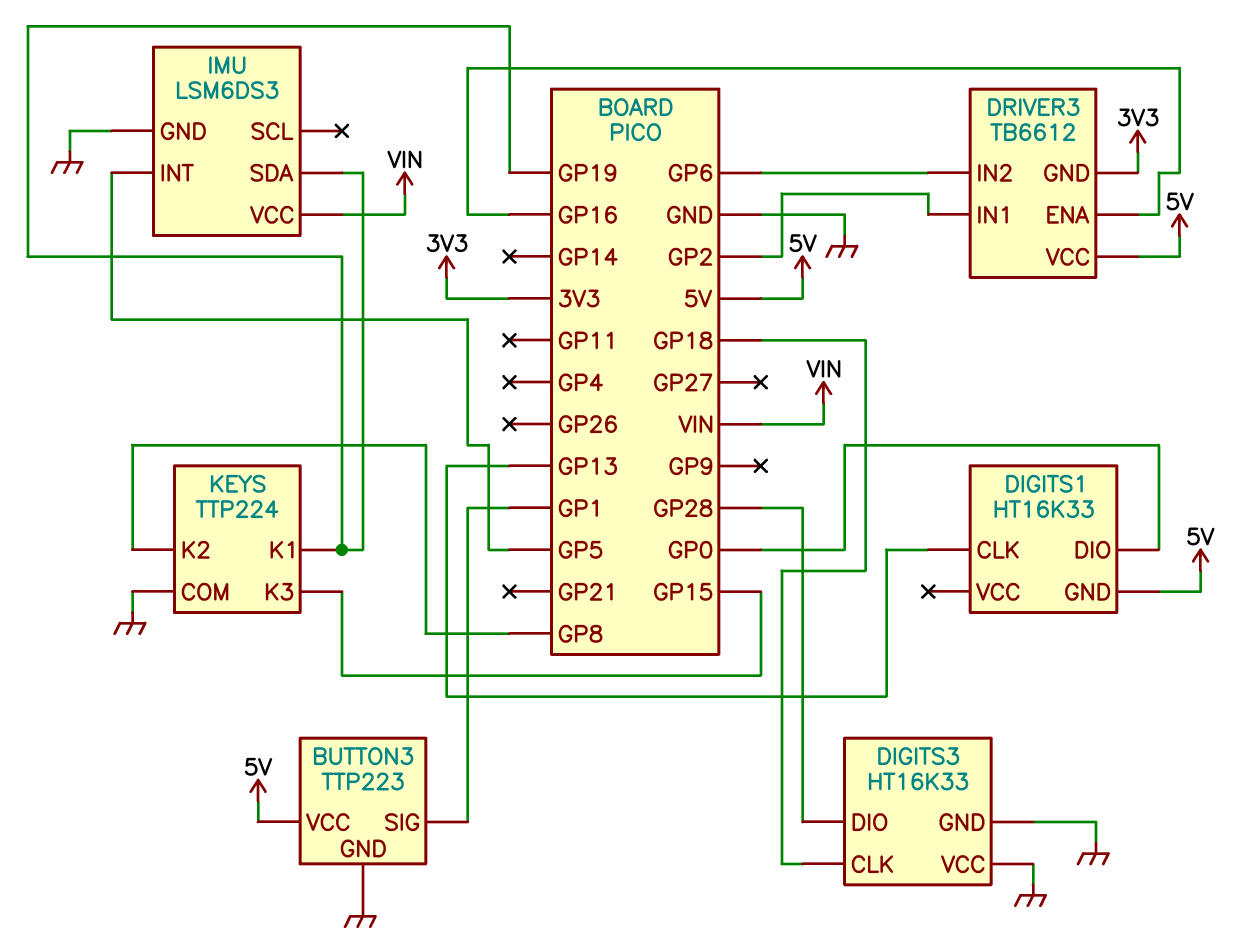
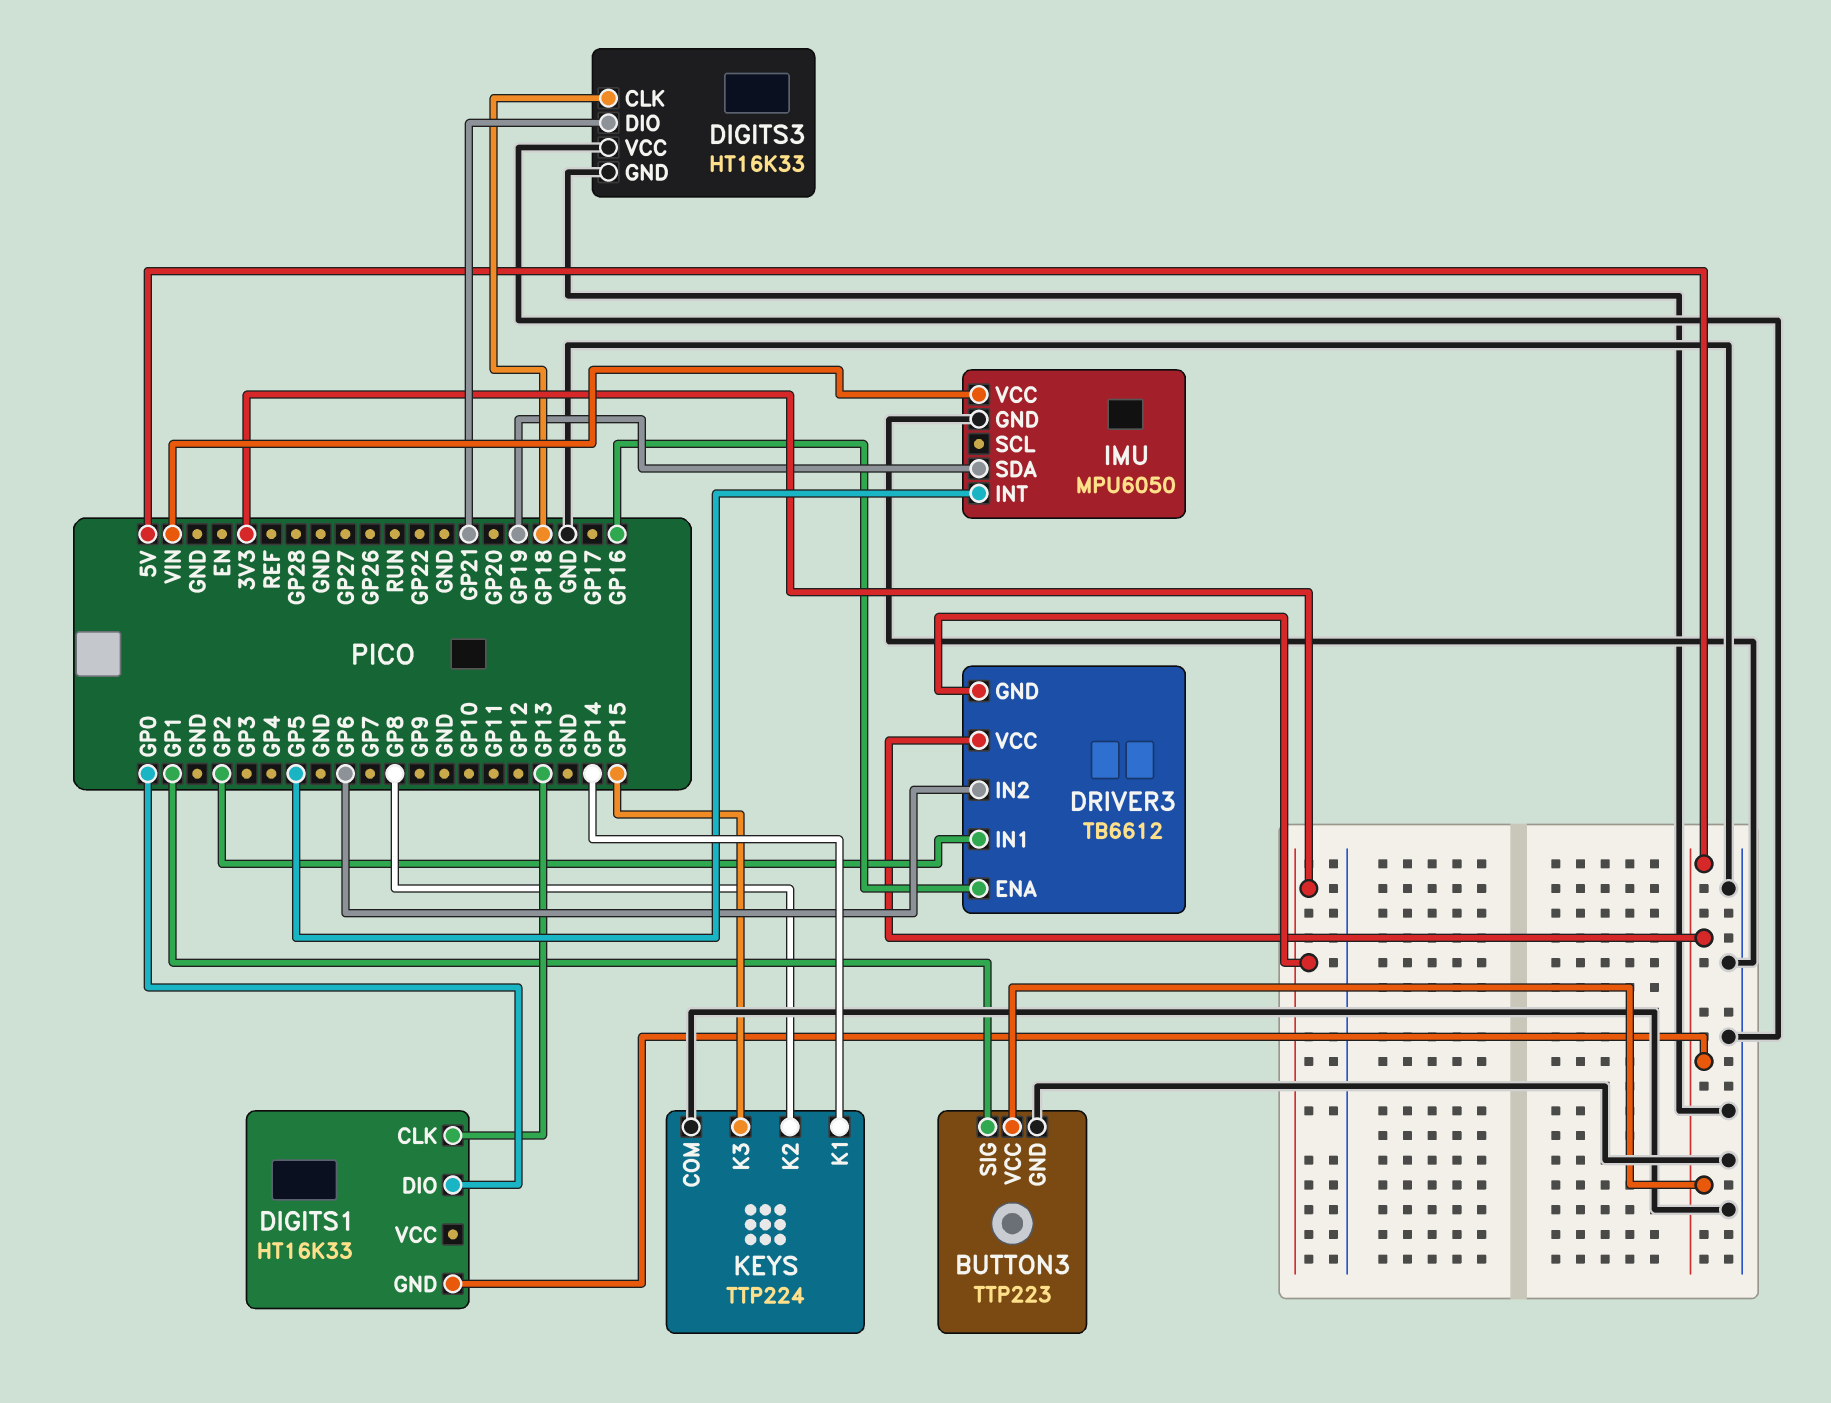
DIGITS3 pin DIO: GP28 -> GP21
IMU: LSM6DS3 -> MPU6050
KEYS pin K1: GP19 -> GP14

